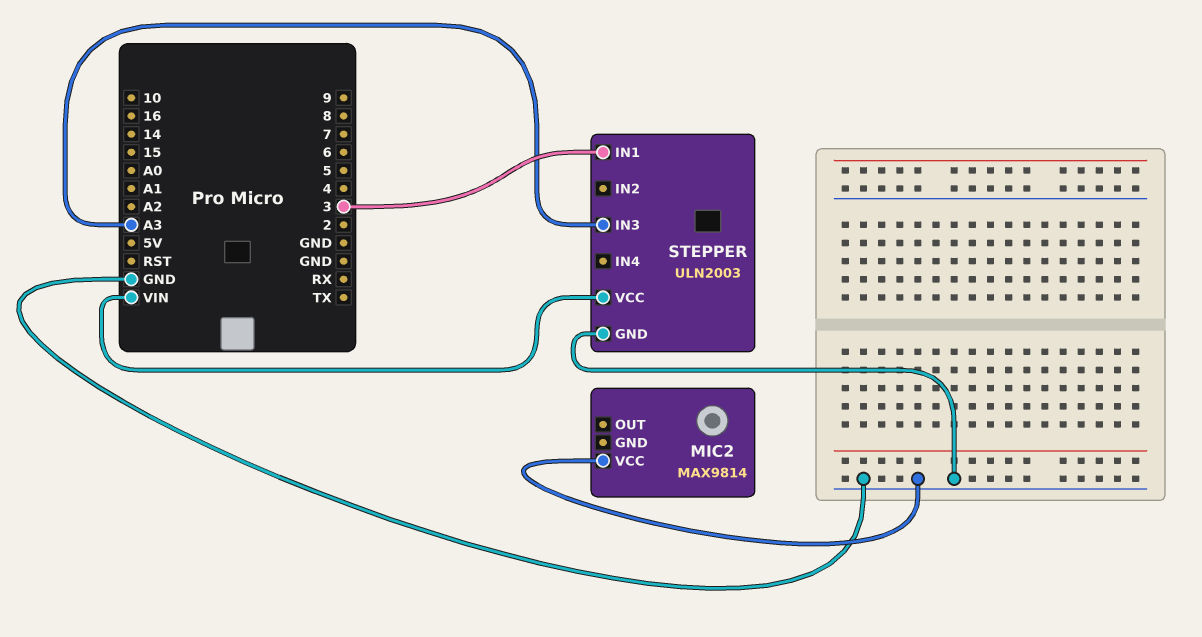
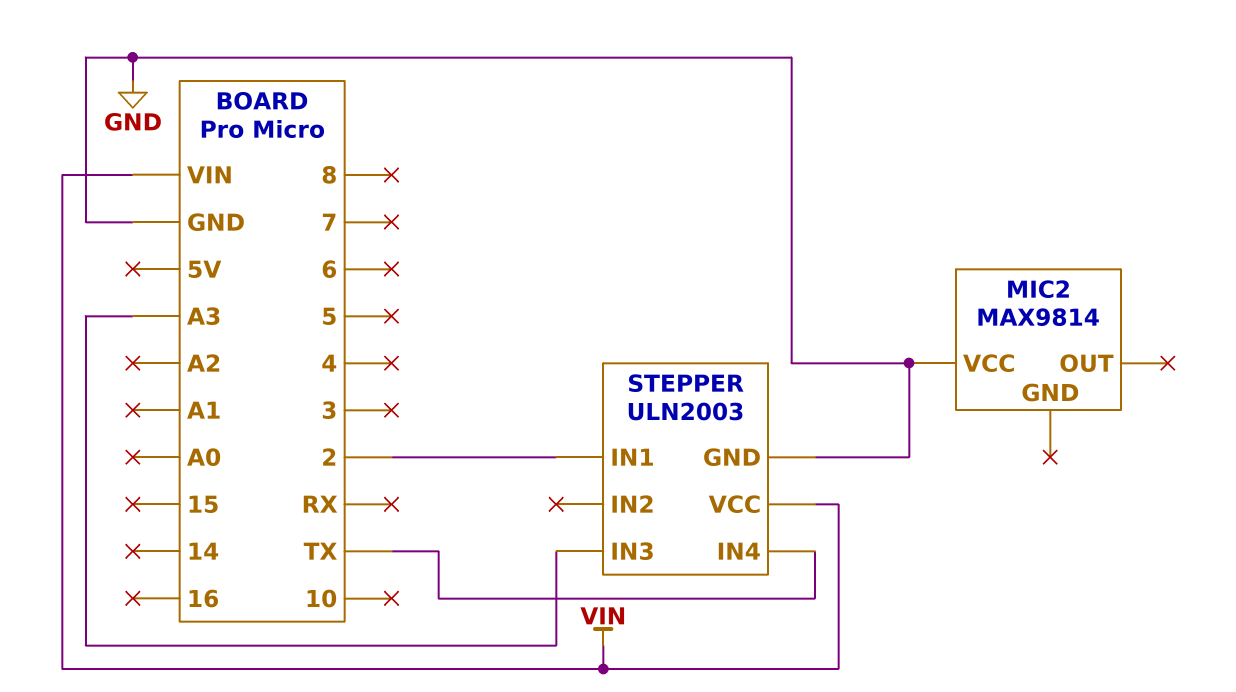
STEPPER pin IN1: 3 -> 2
STEPPER pin IN4: none -> TX

